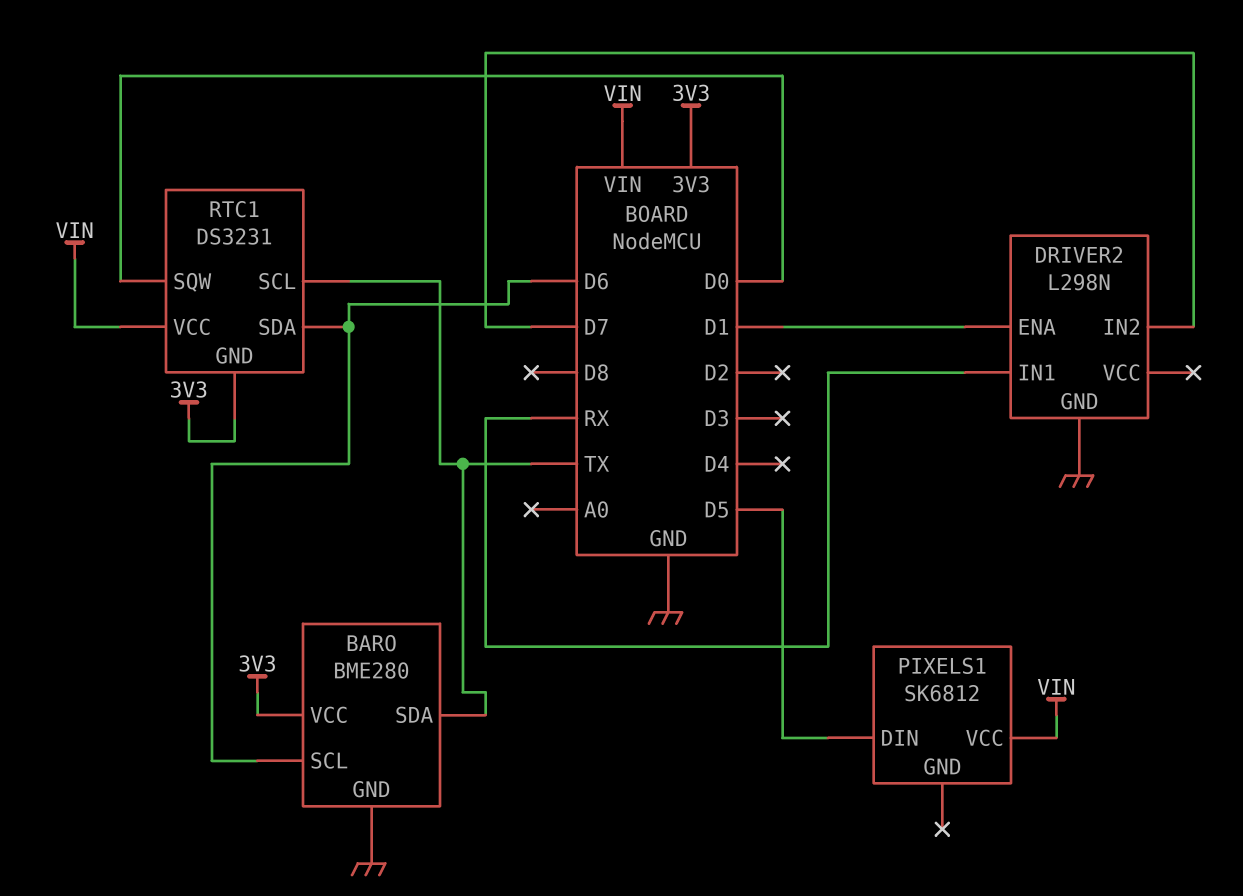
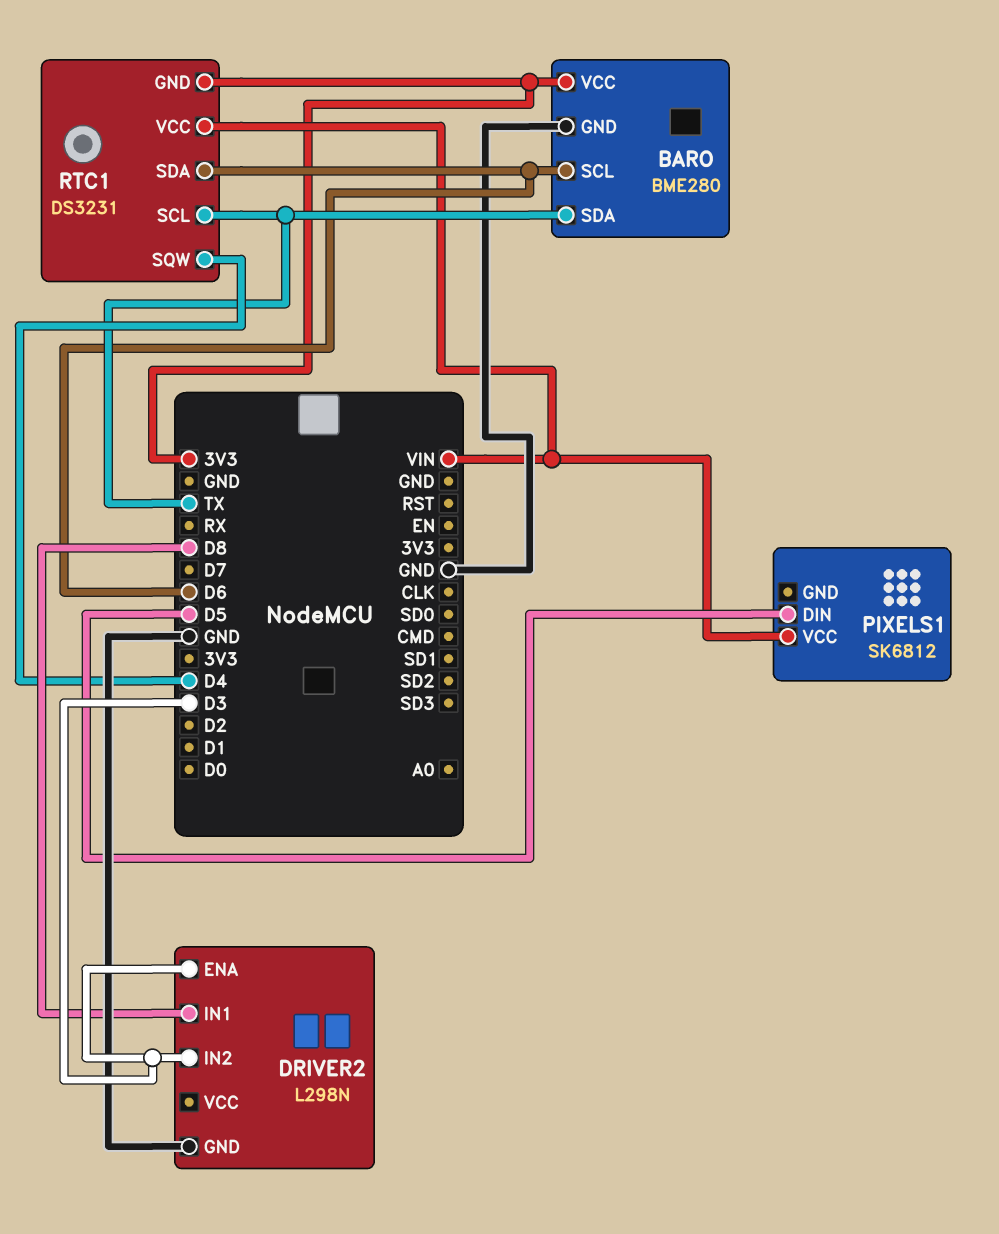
DRIVER2 pin ENA: D1 -> D3
DRIVER2 pin IN1: RX -> D8
DRIVER2 pin IN2: D7 -> D3
RTC1 pin SQW: D0 -> D4

